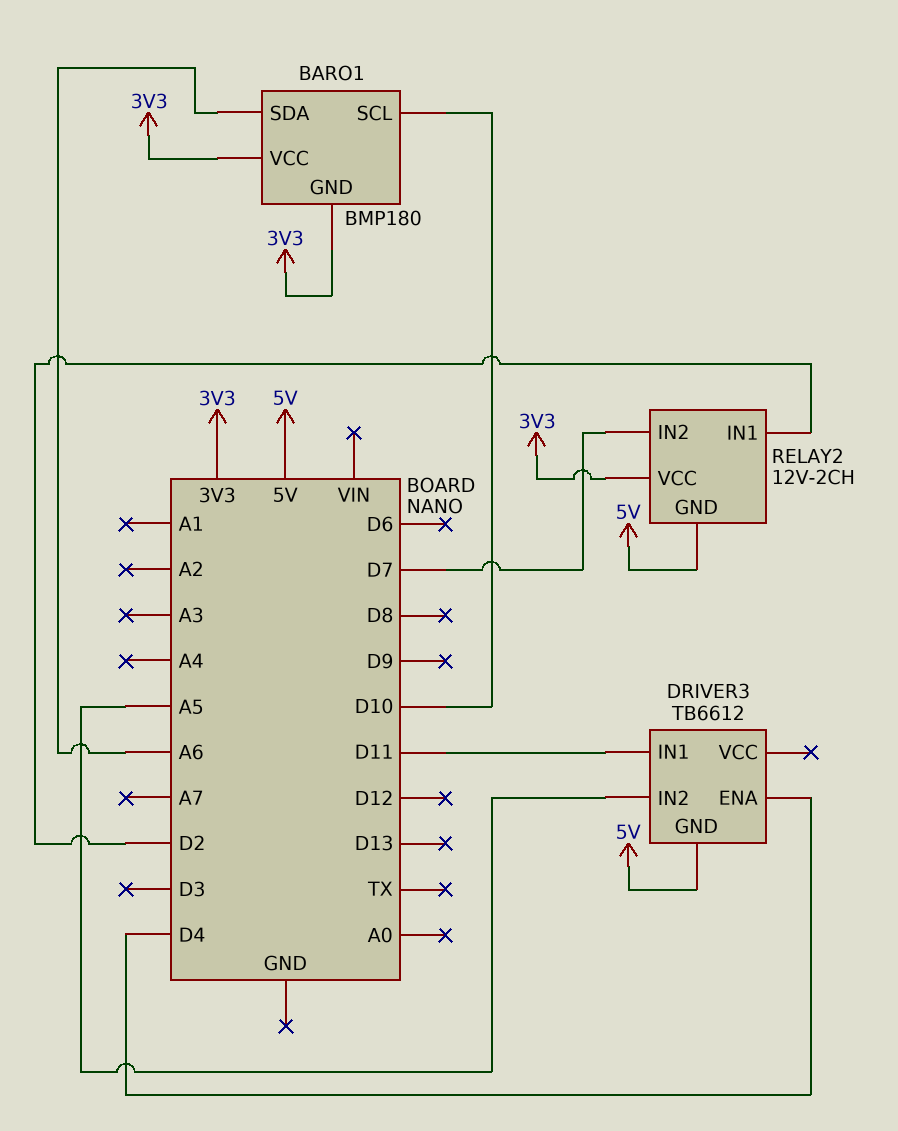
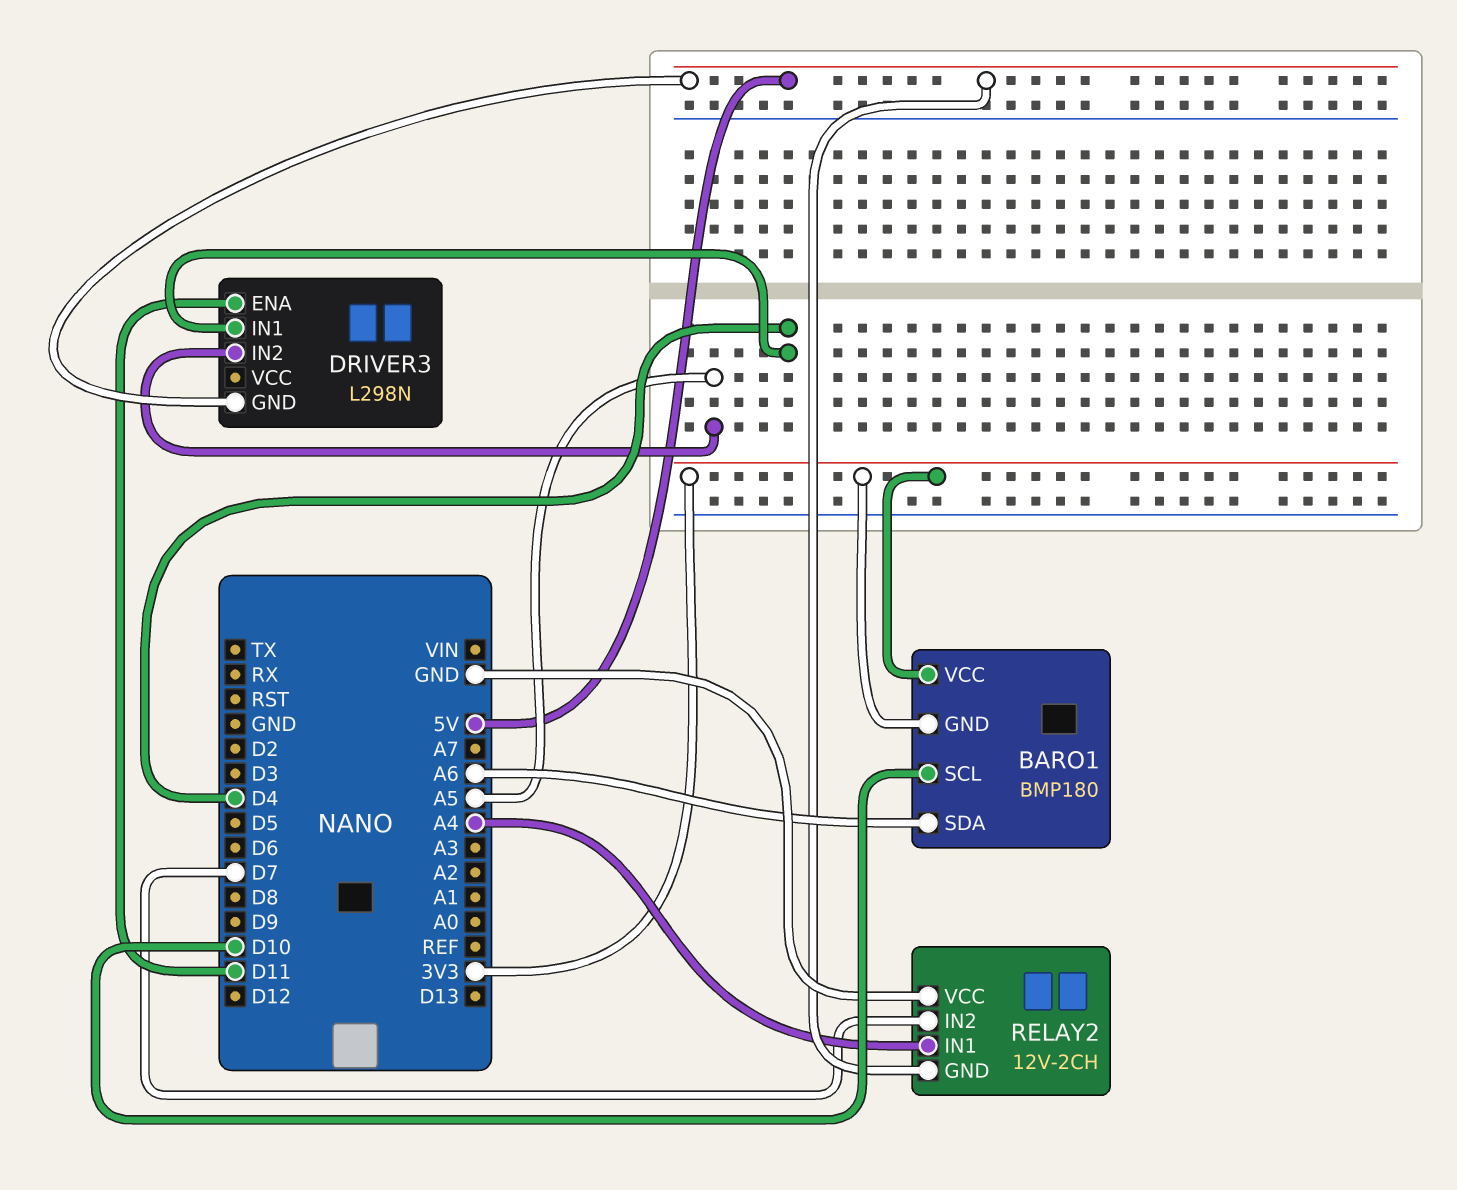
DRIVER3: TB6612 -> L298N
DRIVER3 pin ENA: D4 -> D11
DRIVER3 pin IN1: D11 -> D4
RELAY2 pin IN1: D2 -> A4
RELAY2 pin VCC: 3V3 -> GND

